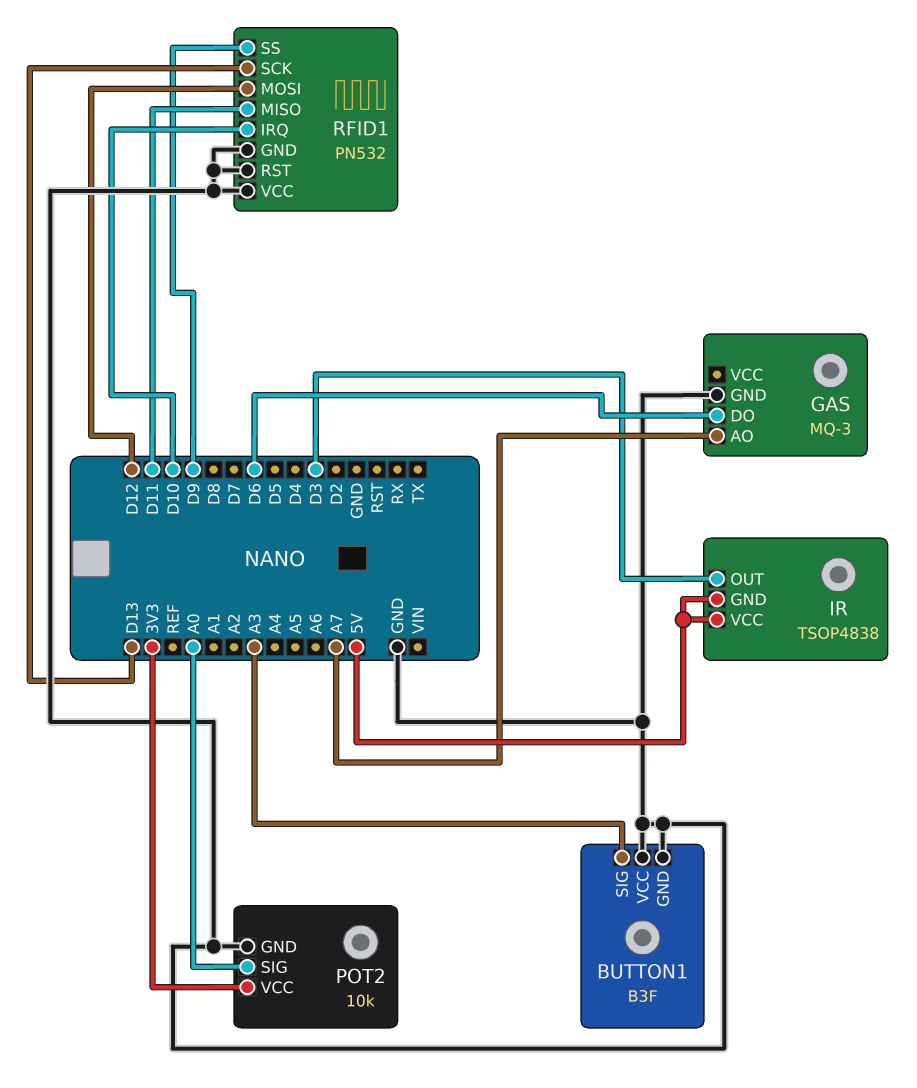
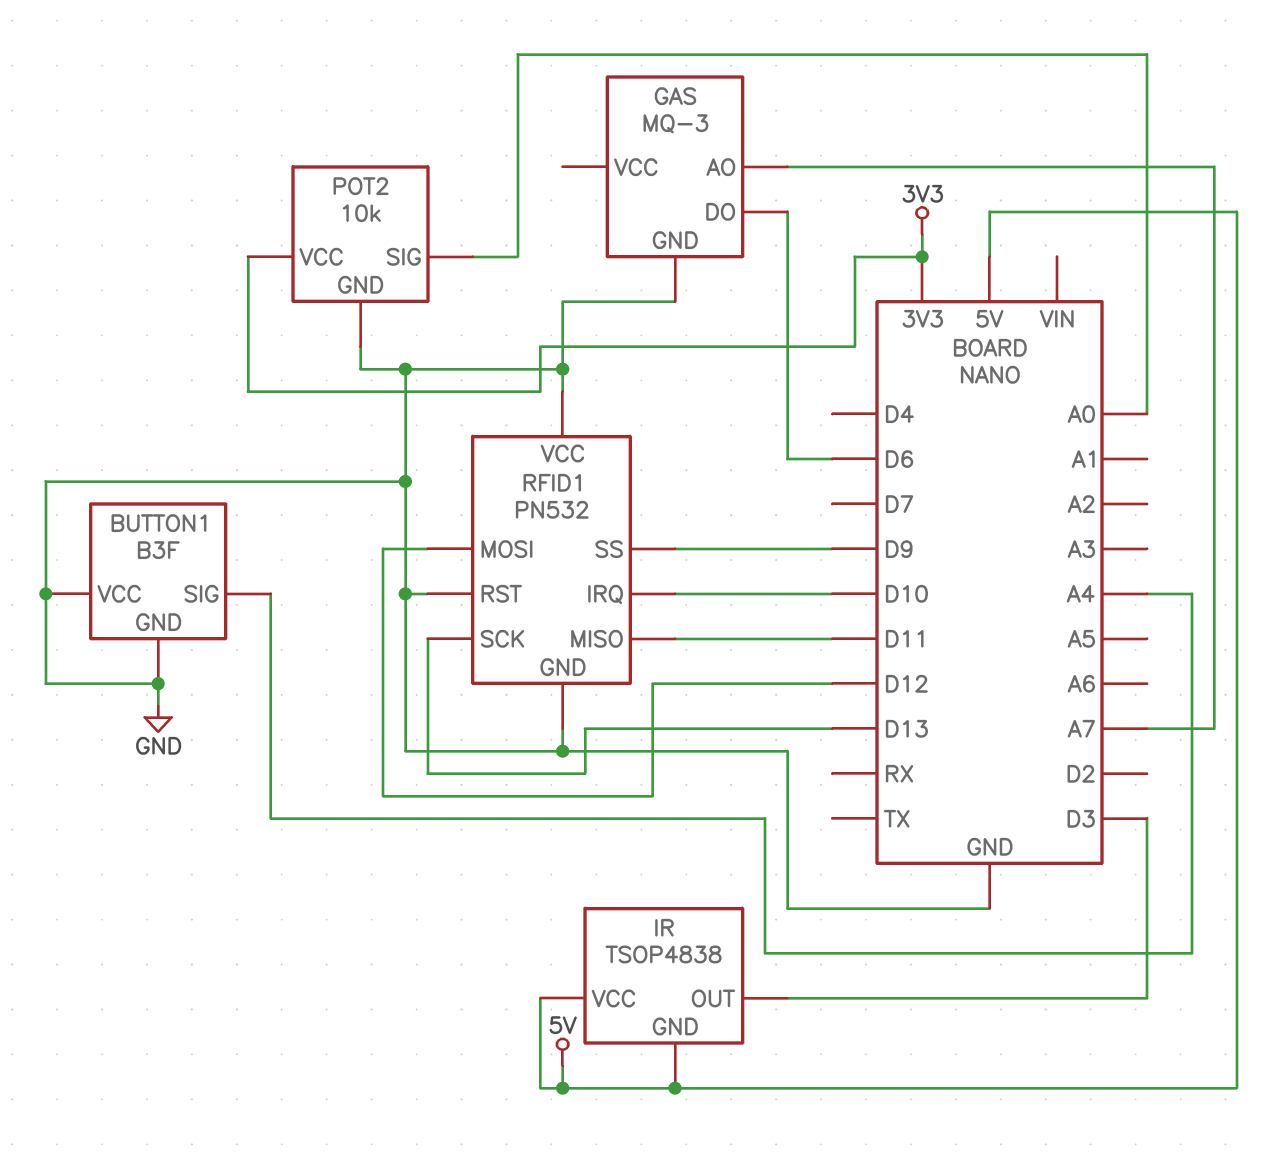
BUTTON1 pin SIG: A3 -> A4

